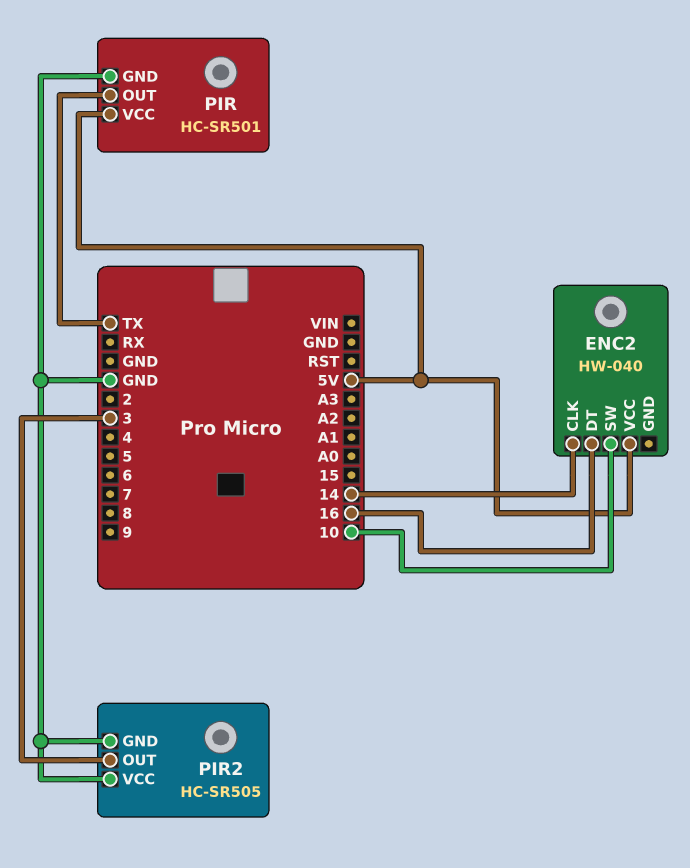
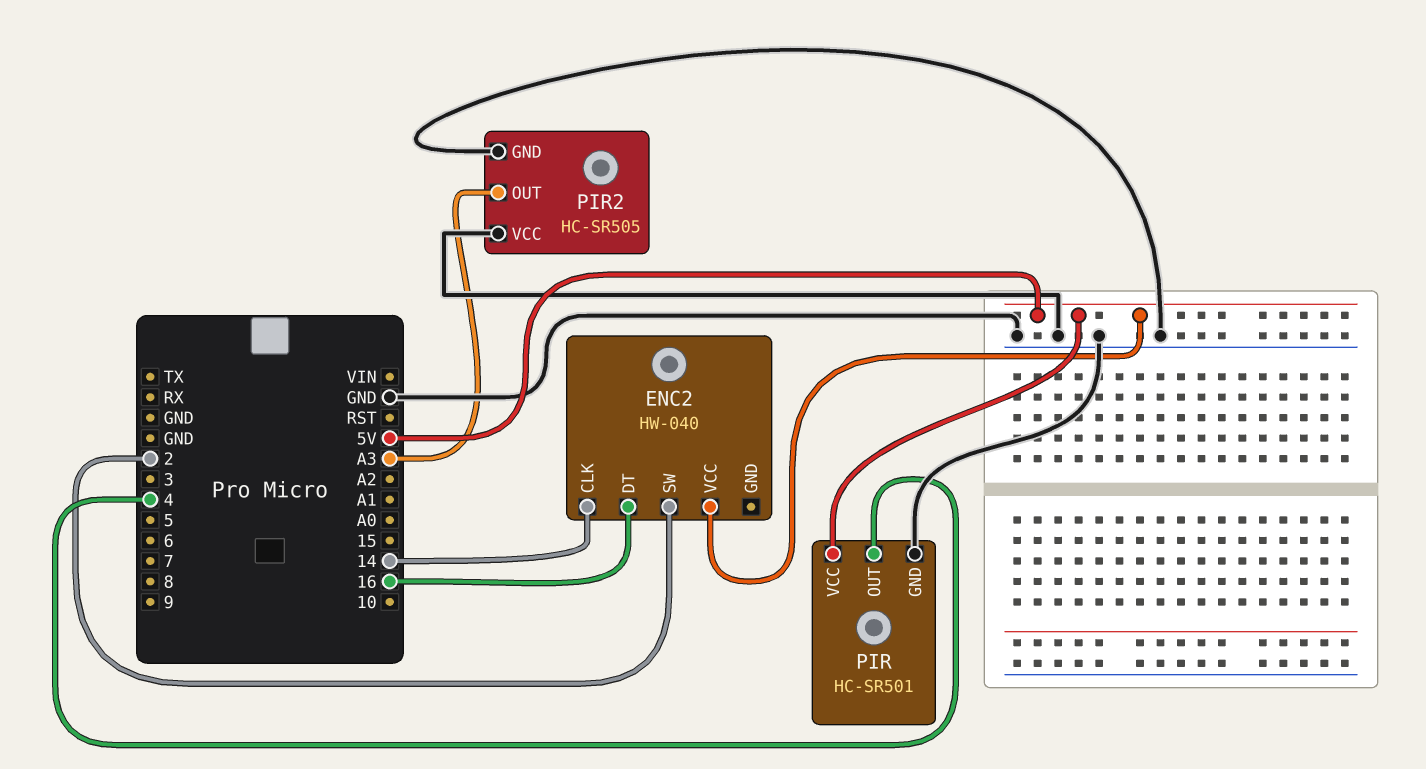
ENC2 pin SW: 10 -> 2
PIR pin OUT: TX -> 4
PIR2 pin OUT: 3 -> A3

